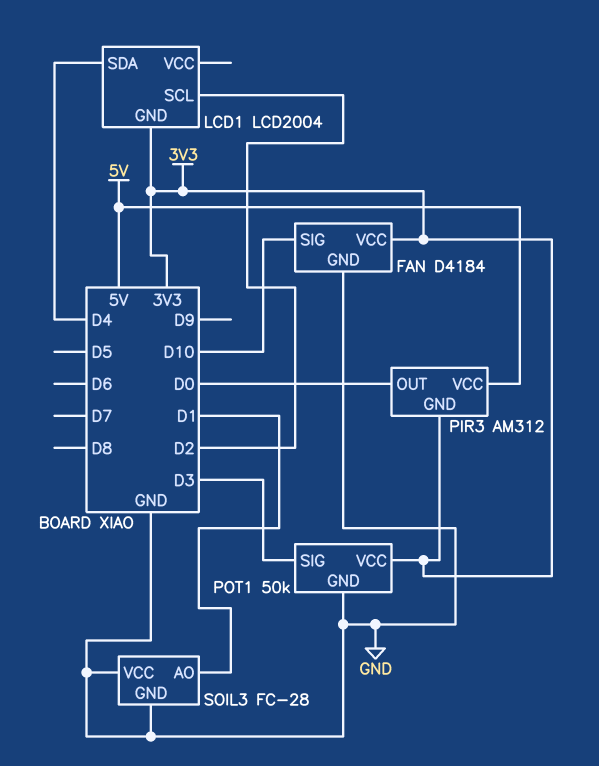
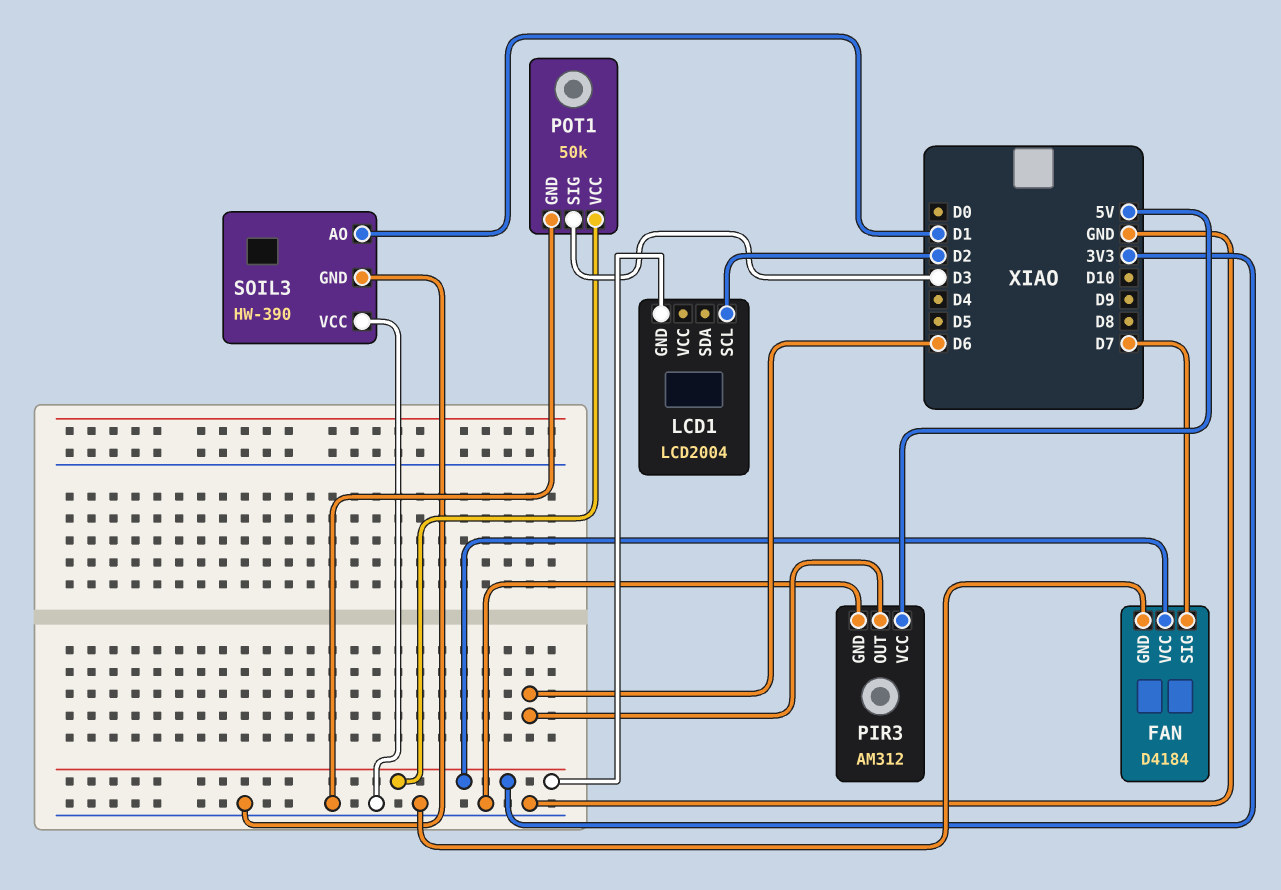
FAN pin SIG: D10 -> D7
LCD1 pin SDA: D4 -> none
PIR3 pin GND: 3V3 -> GND
PIR3 pin OUT: D0 -> D6
SOIL3: FC-28 -> HW-390

